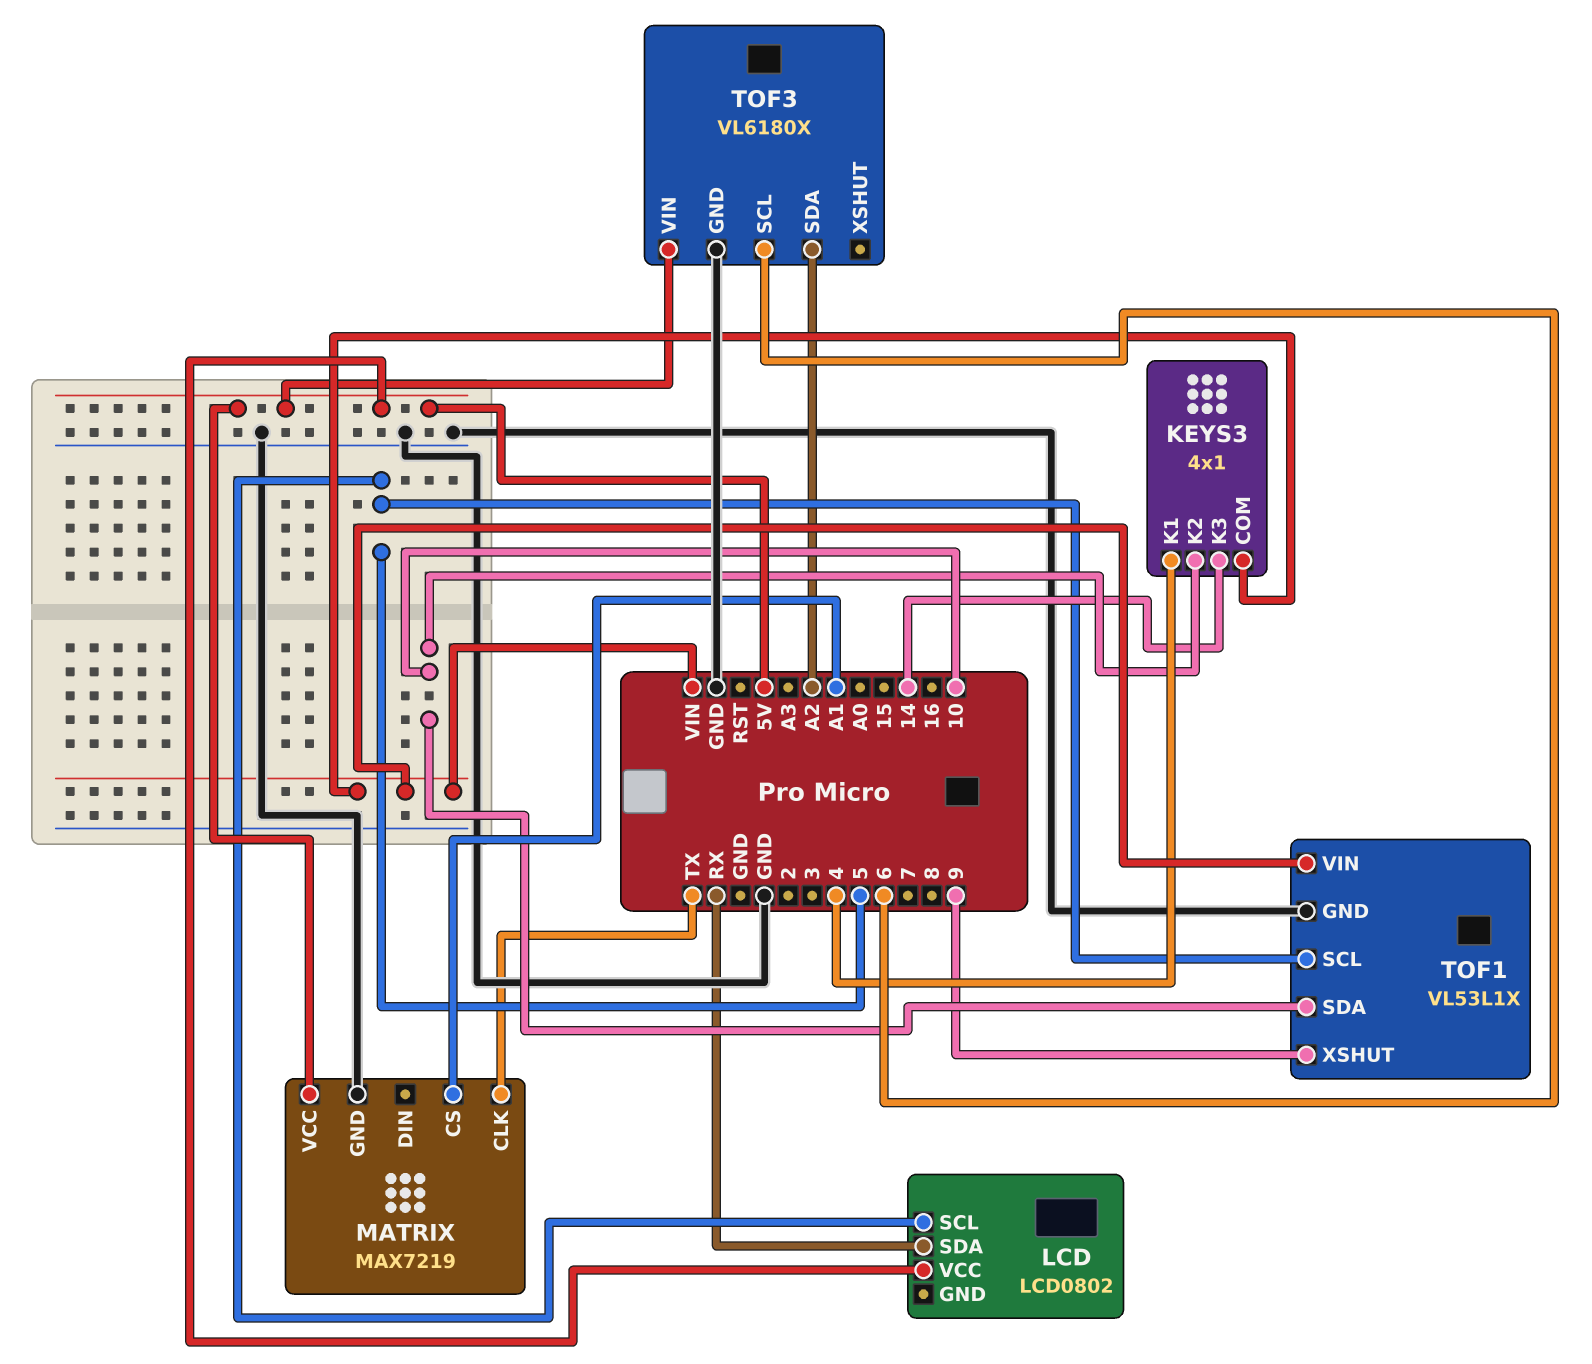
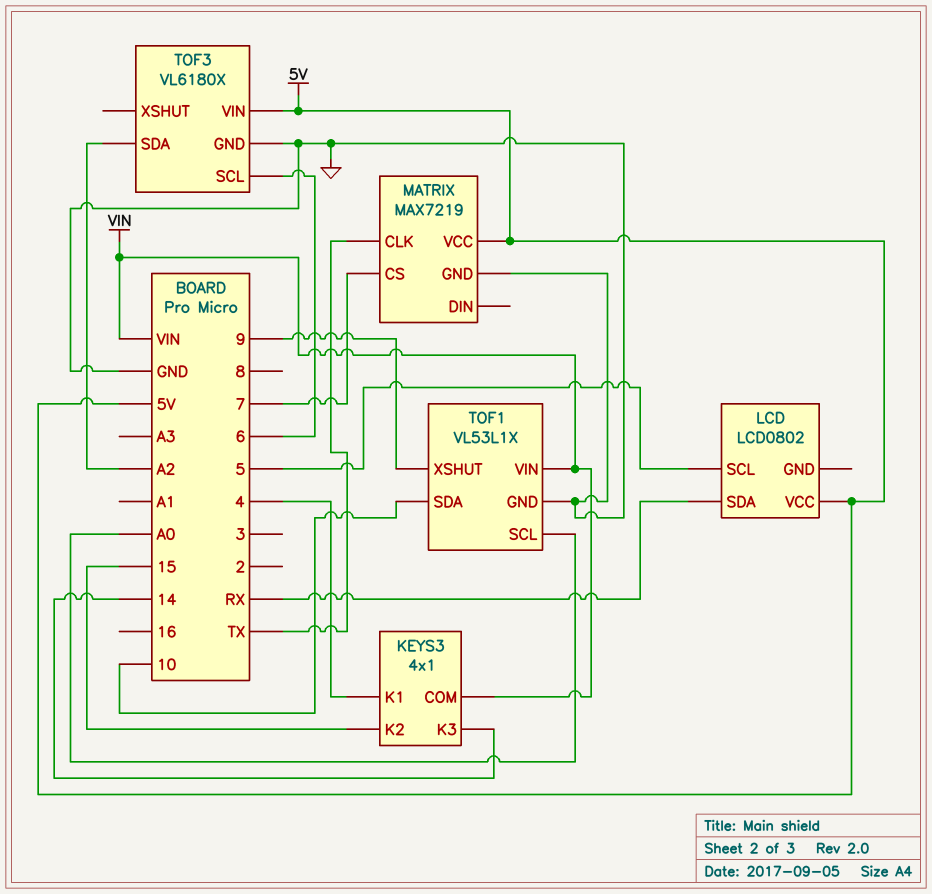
KEYS3 pin K2: 10 -> 15
MATRIX pin CS: A1 -> 7
TOF1 pin SCL: 5 -> A0

